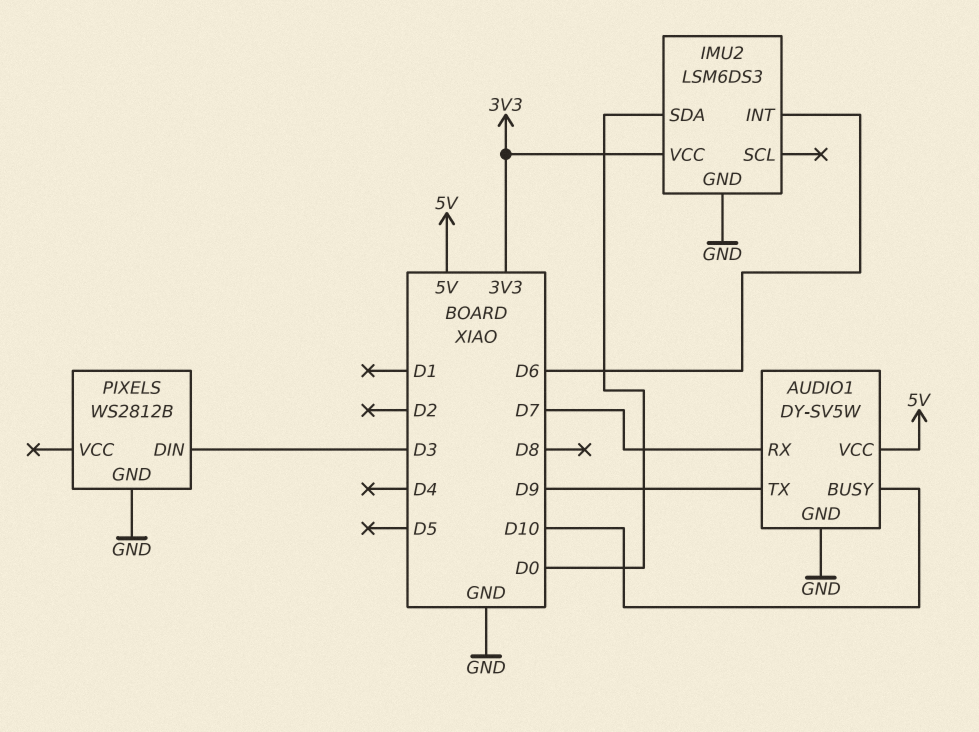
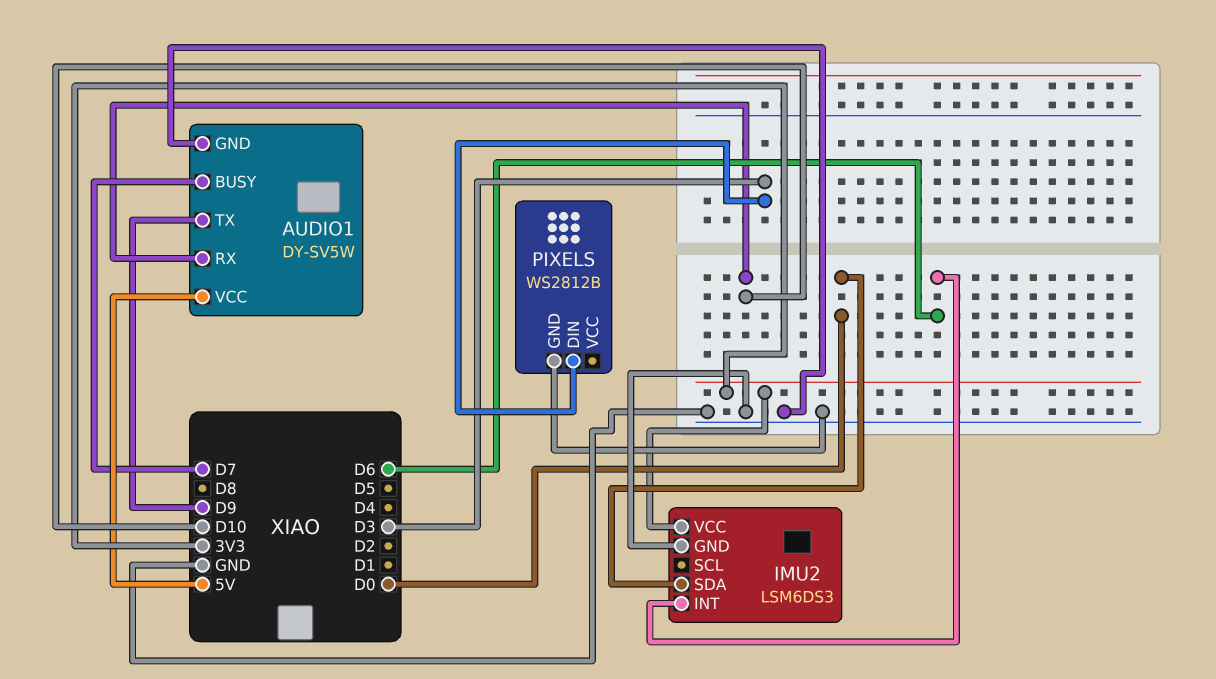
AUDIO1 pin BUSY: D10 -> D7
AUDIO1 pin RX: D7 -> D10

